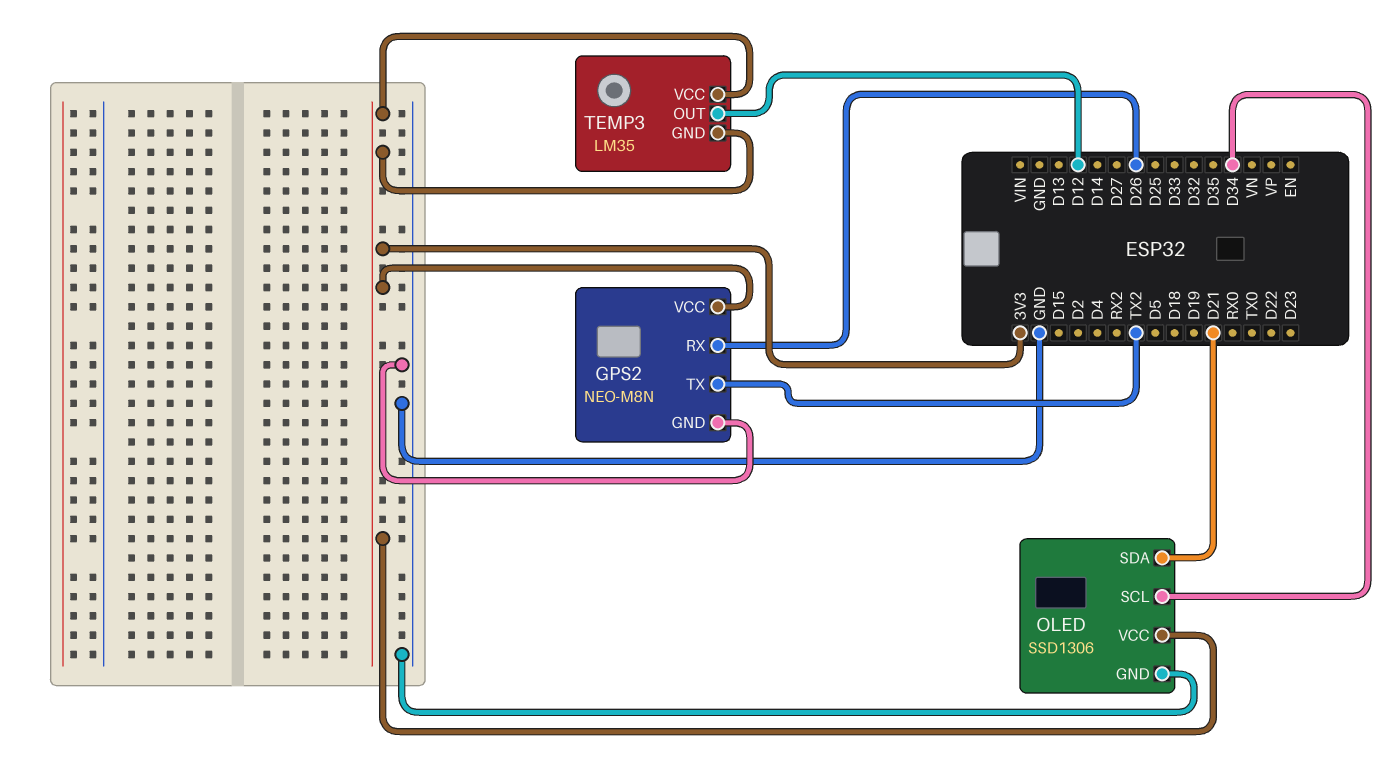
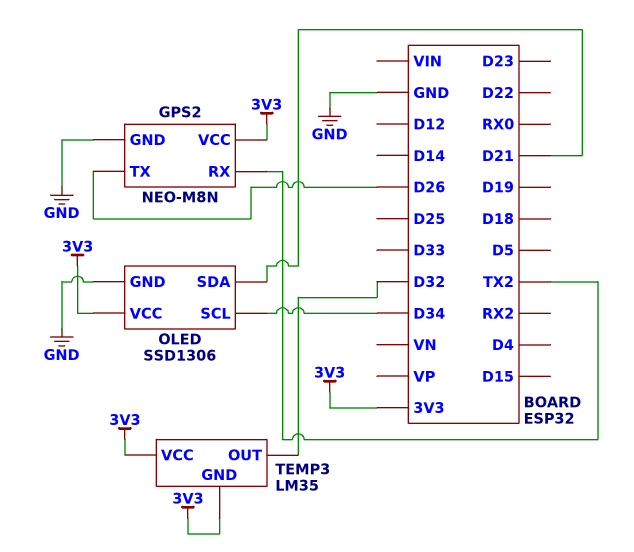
GPS2 pin RX: D26 -> TX2
GPS2 pin TX: TX2 -> D26
TEMP3 pin OUT: D12 -> D32

